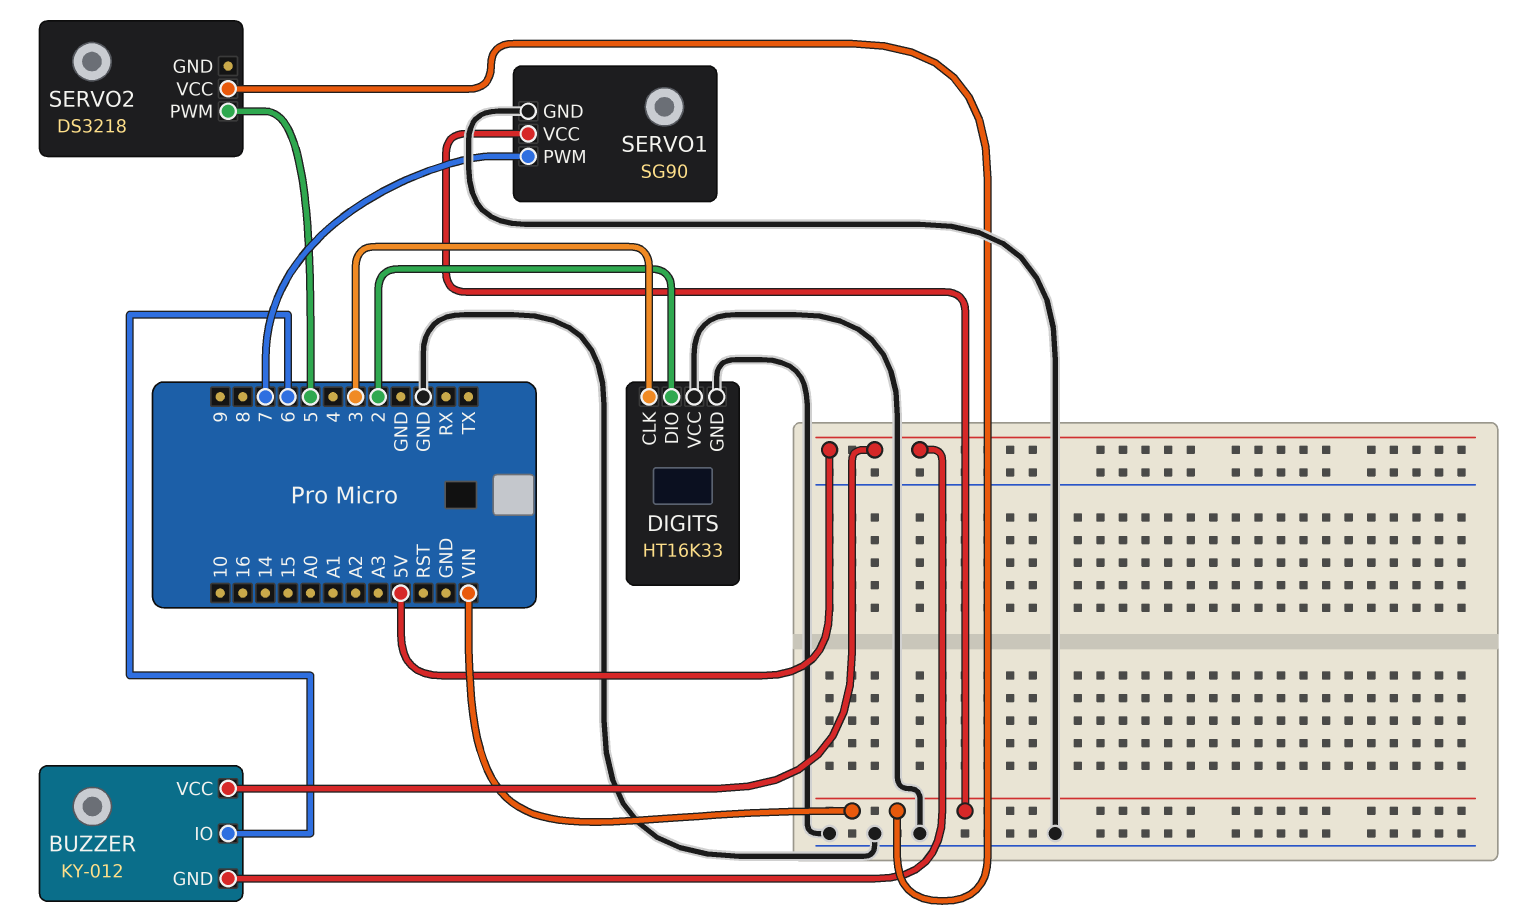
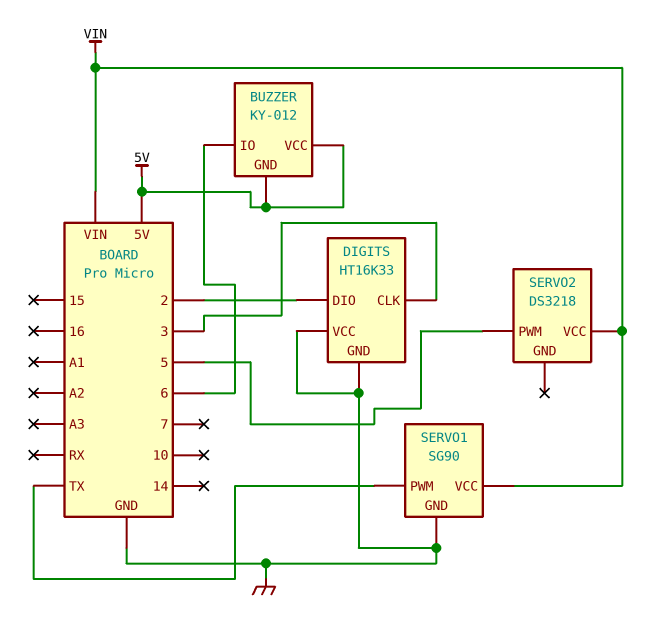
SERVO1 pin PWM: 7 -> TX

